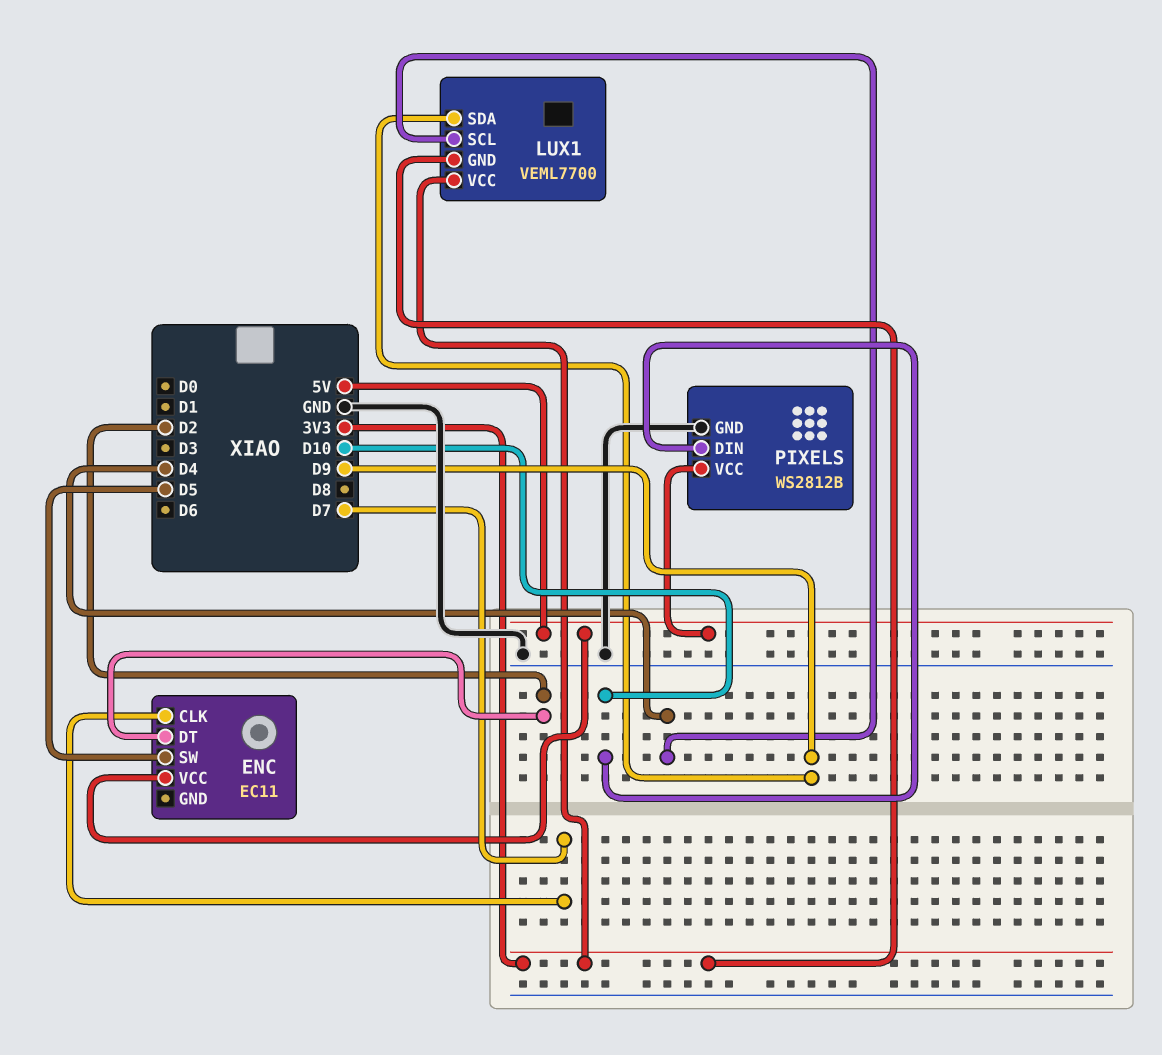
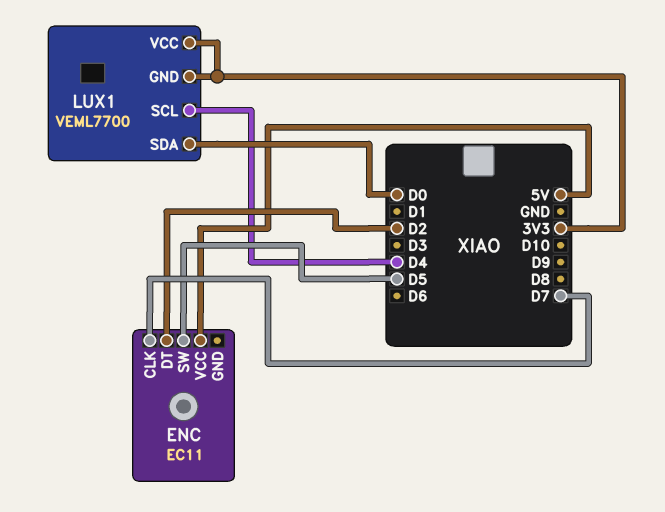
LUX1 pin SDA: D9 -> D0
PIXELS: WS2812B -> none
PIXELS pin DIN: D10 -> none
PIXELS pin GND: GND -> none
PIXELS pin VCC: 5V -> none

